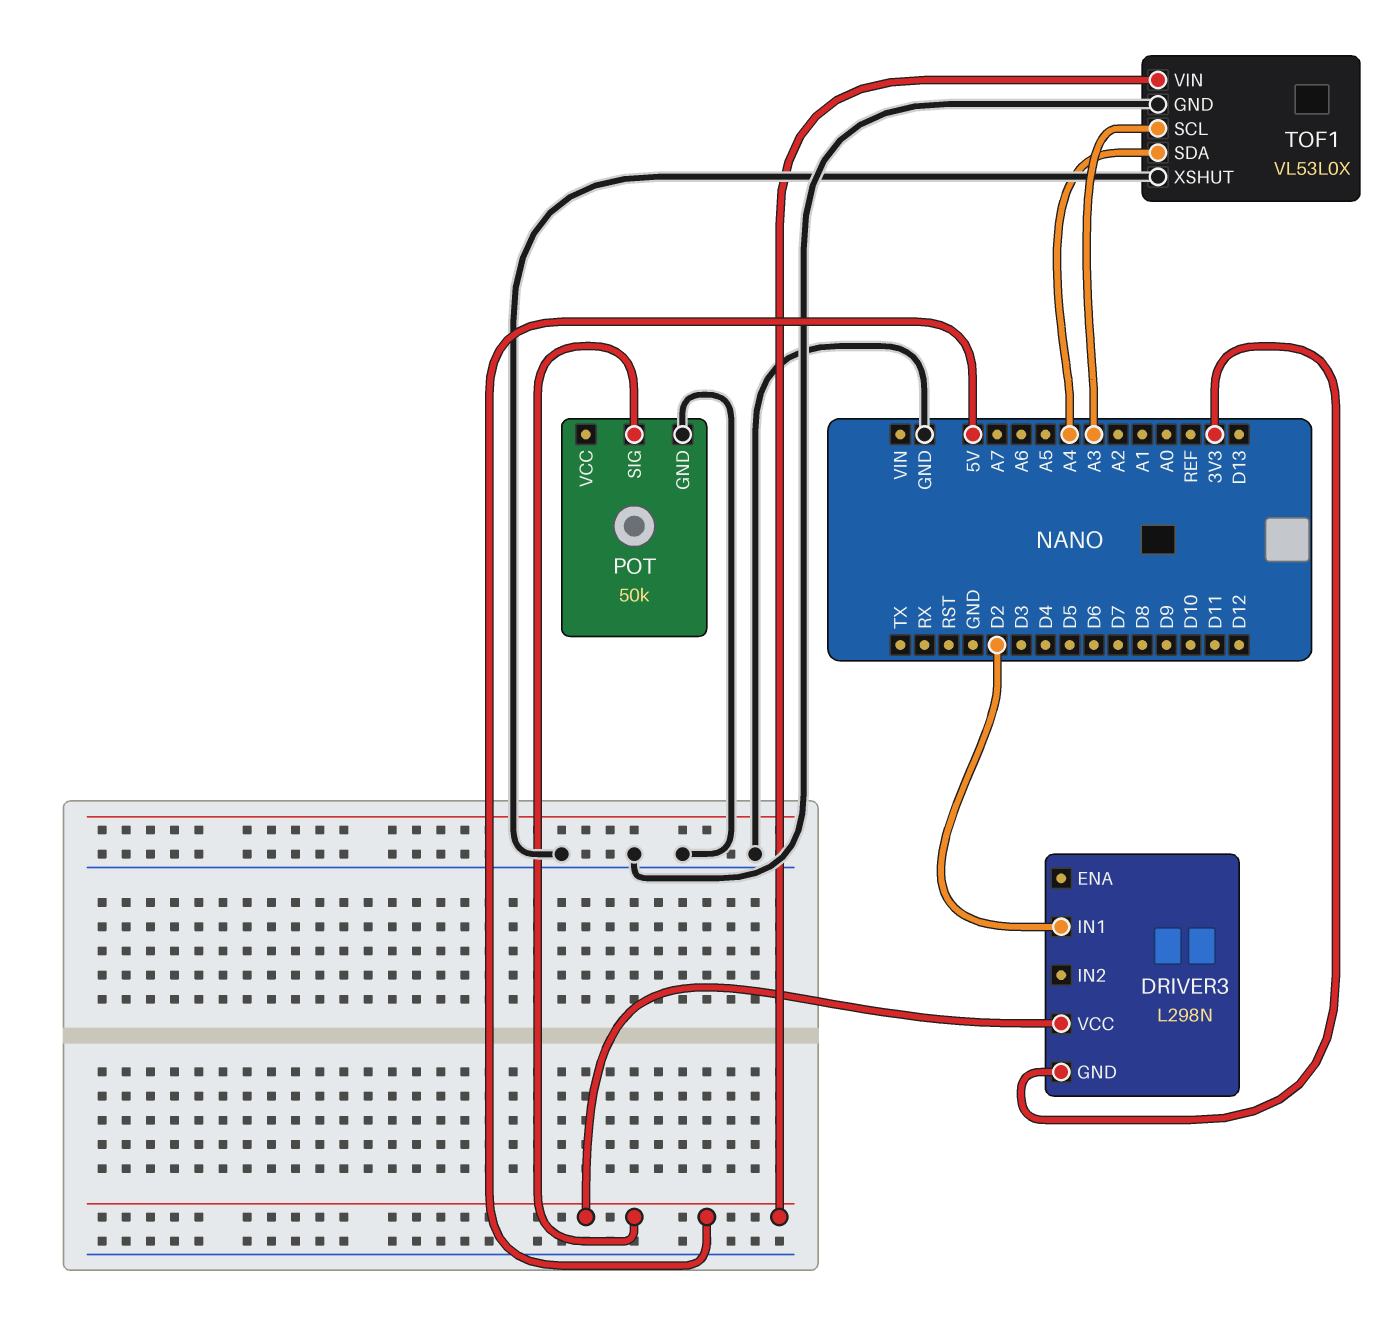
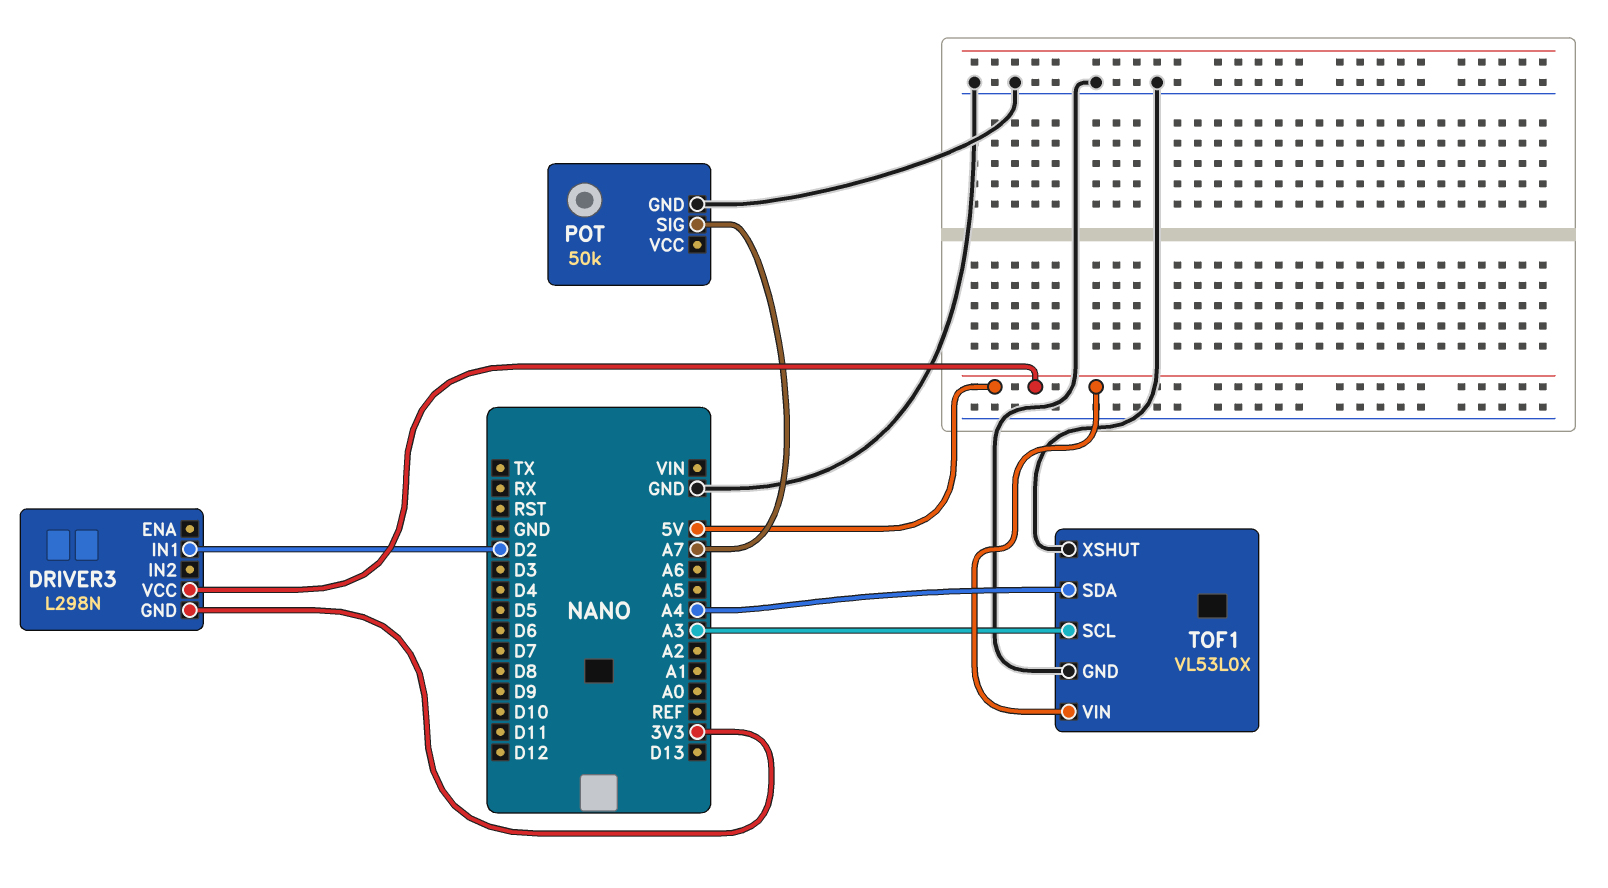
POT pin SIG: 5V -> A7

